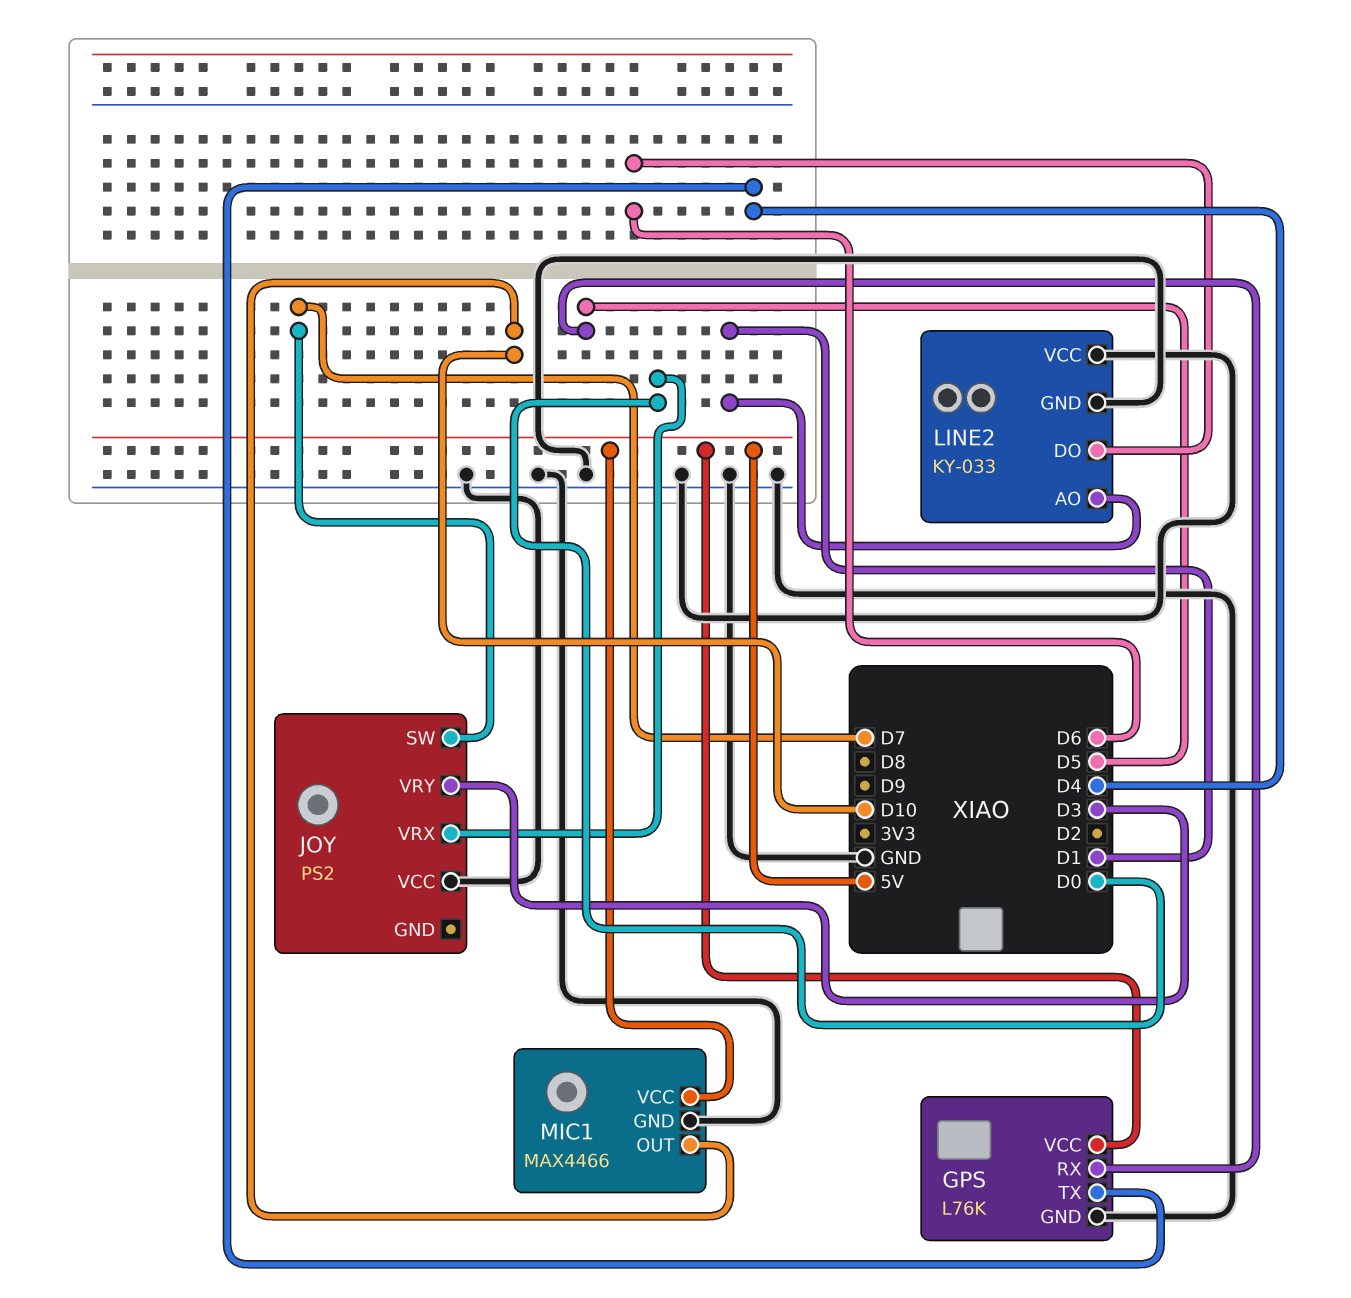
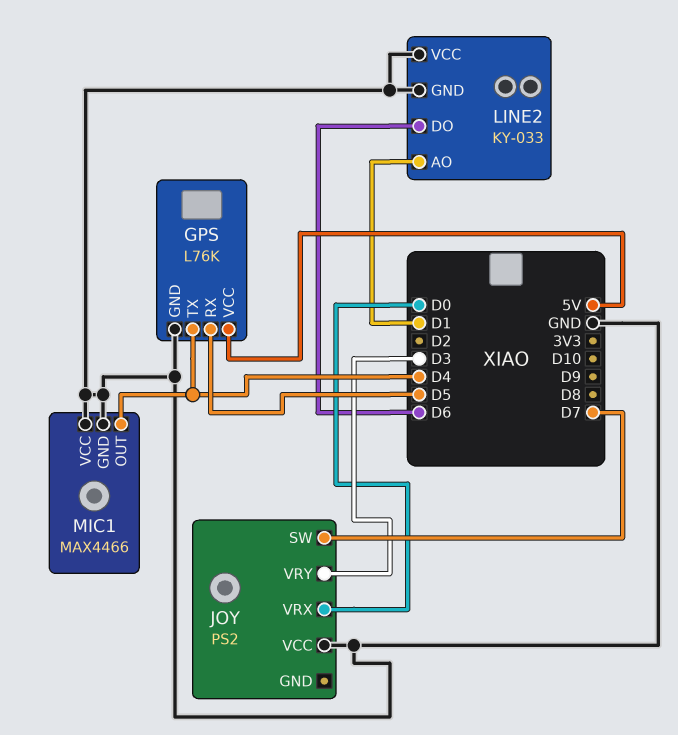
MIC1 pin OUT: D10 -> D4
MIC1 pin VCC: 5V -> GND

